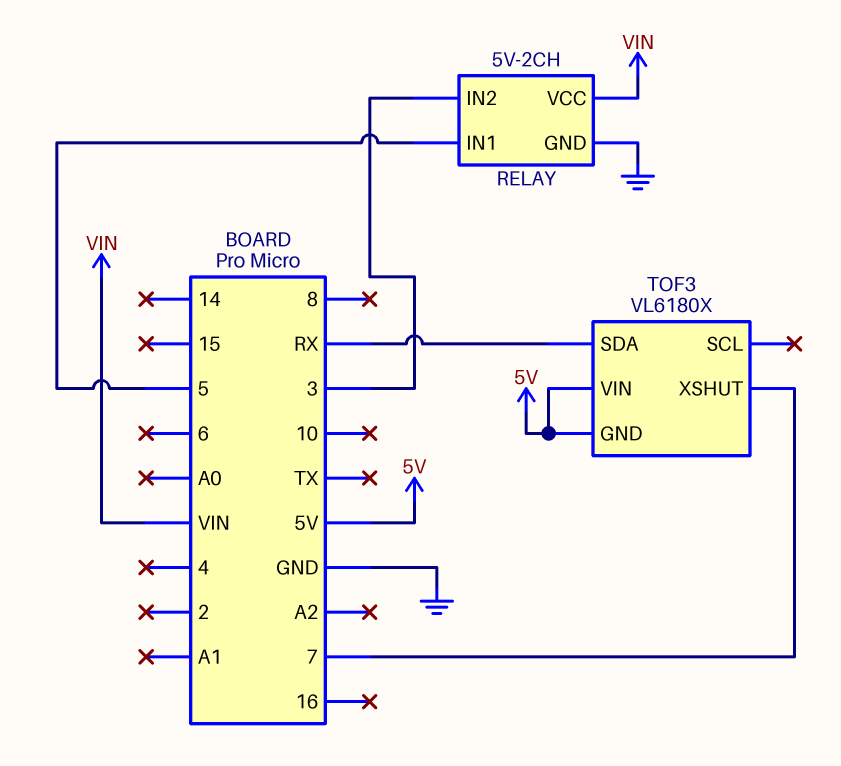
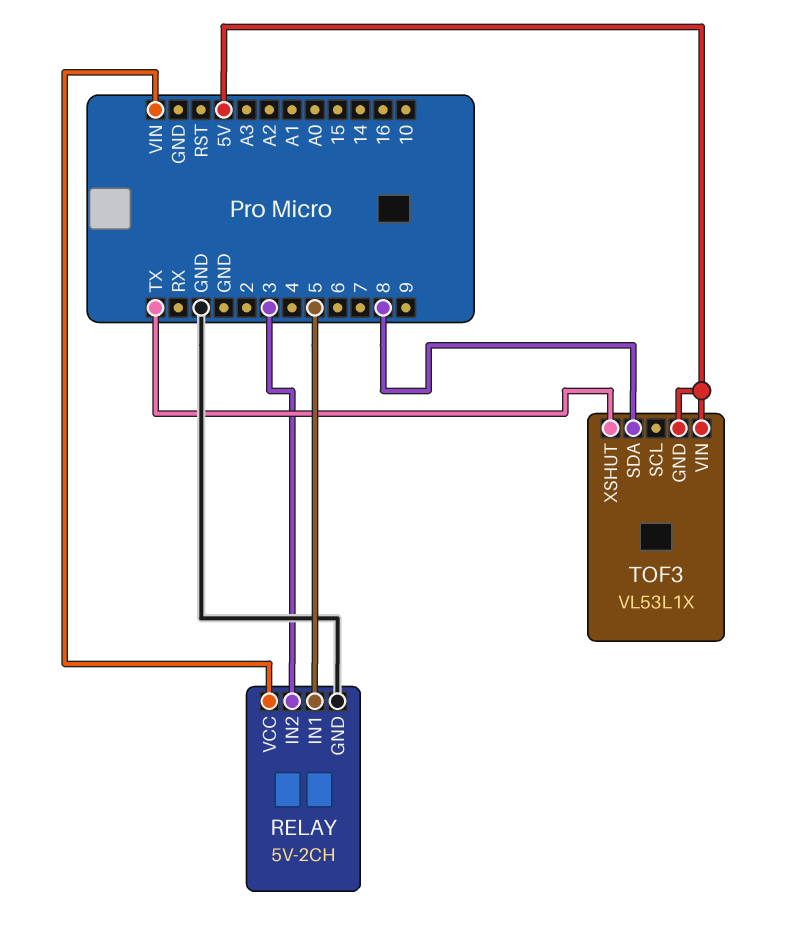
TOF3: VL6180X -> VL53L1X
TOF3 pin SDA: RX -> 8
TOF3 pin XSHUT: 7 -> TX

